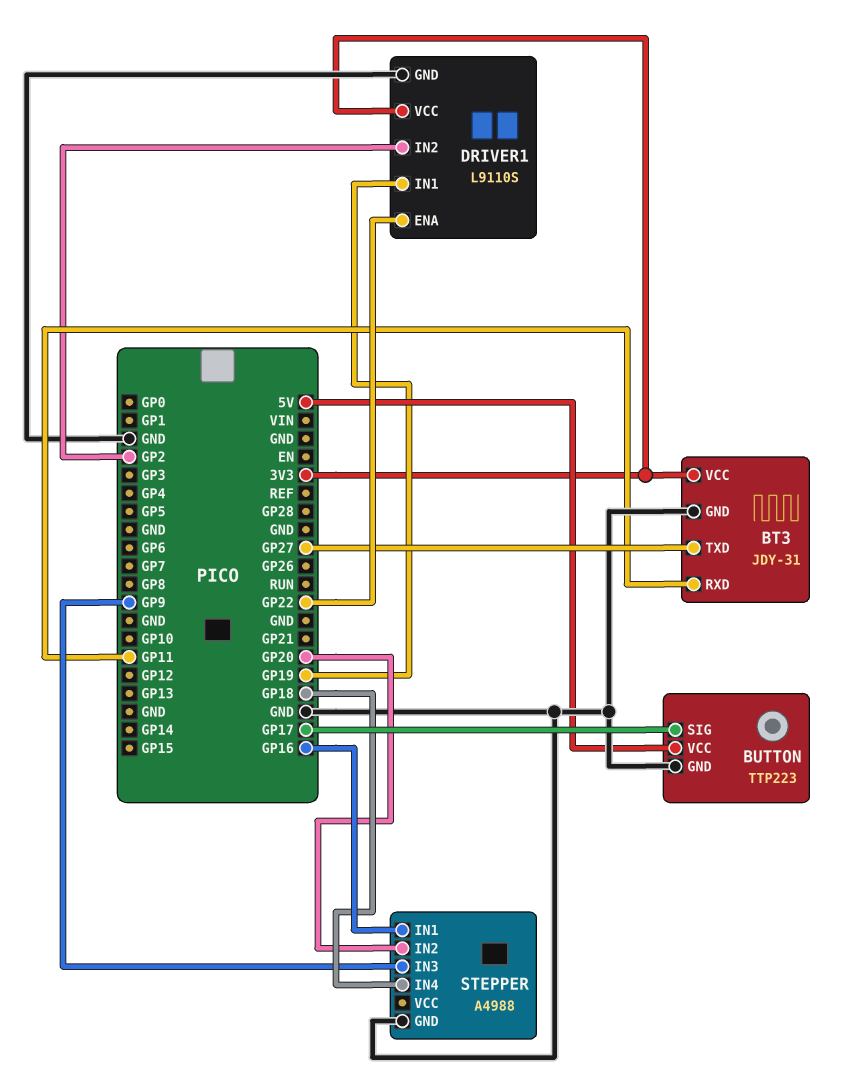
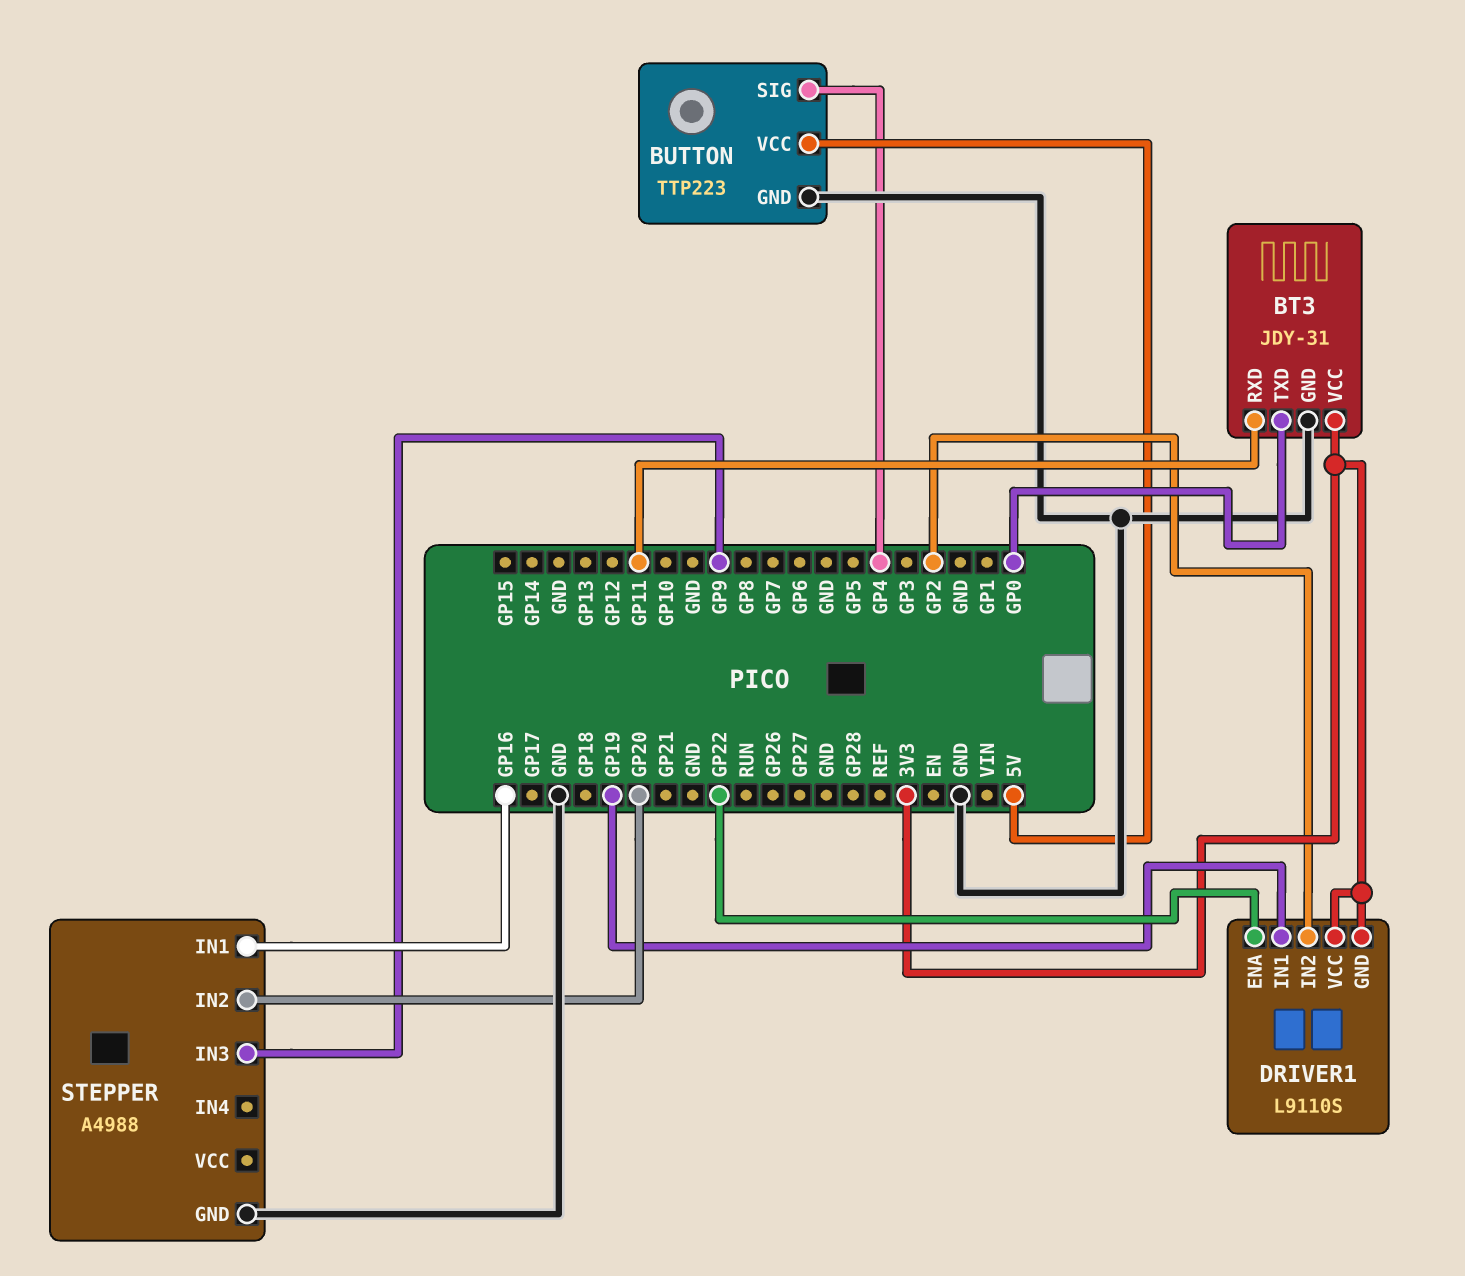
BT3 pin TXD: GP27 -> GP0
BUTTON pin SIG: GP17 -> GP4
DRIVER1 pin GND: GND -> 3V3
STEPPER pin IN4: GP18 -> none

